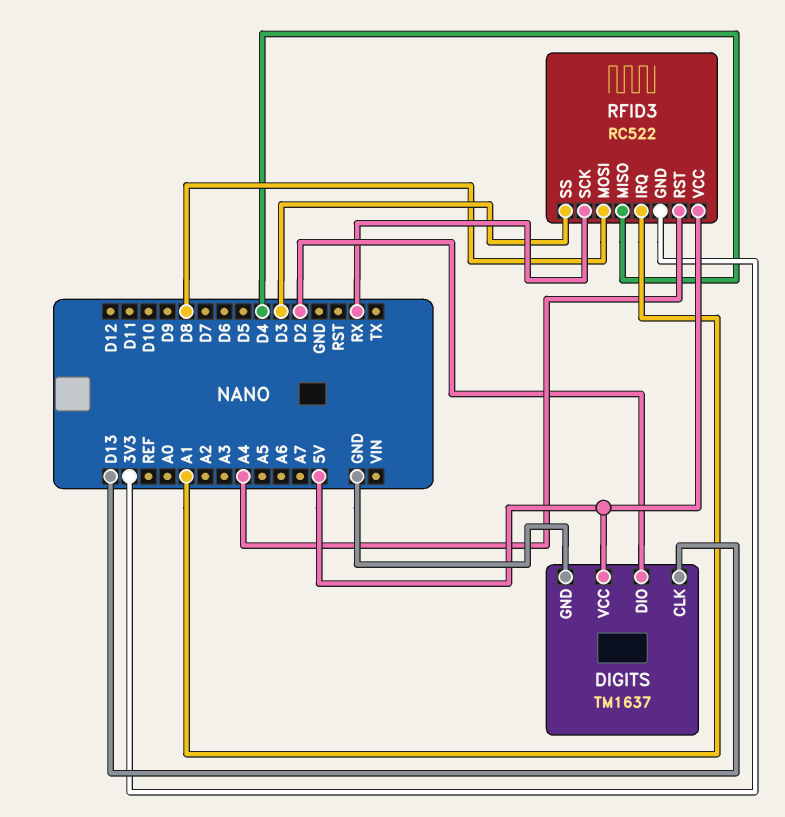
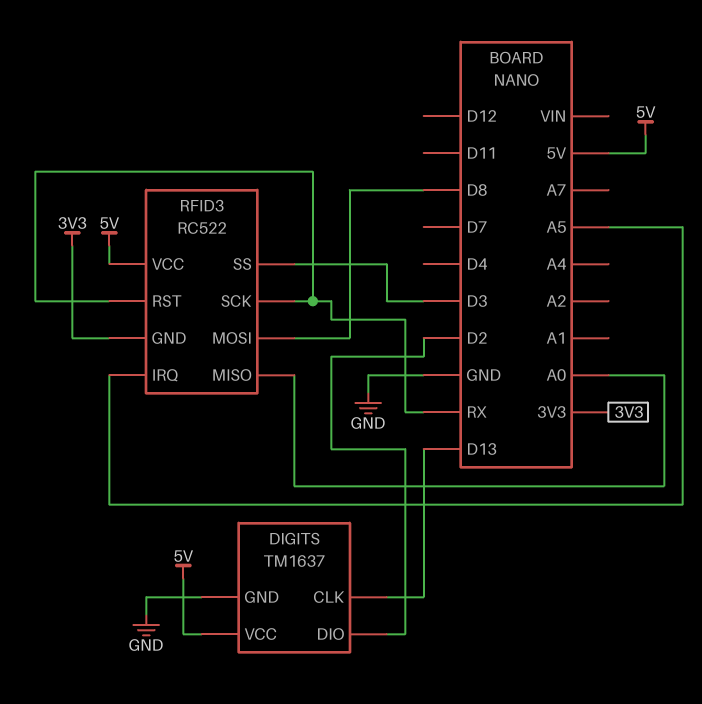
RFID3 pin IRQ: A1 -> A5
RFID3 pin MISO: D4 -> A0
RFID3 pin RST: A4 -> RX

